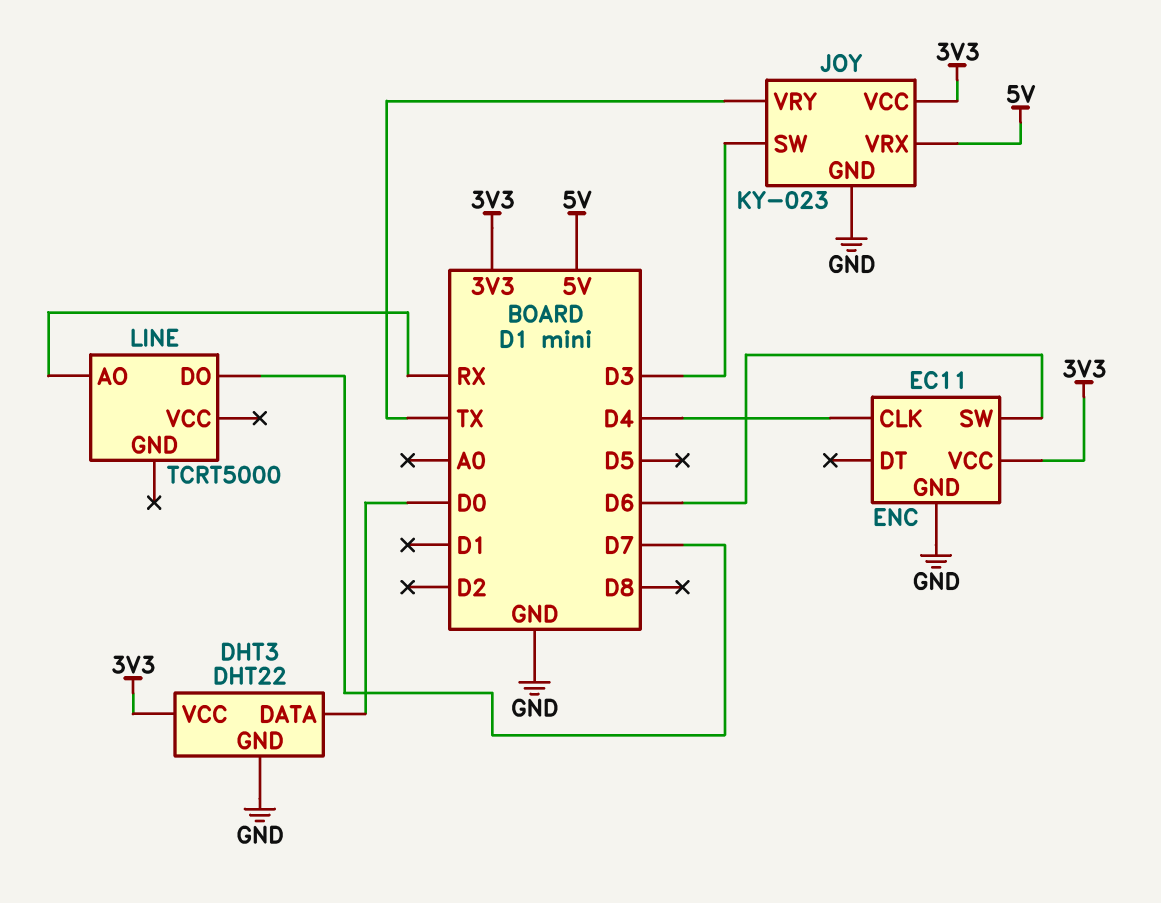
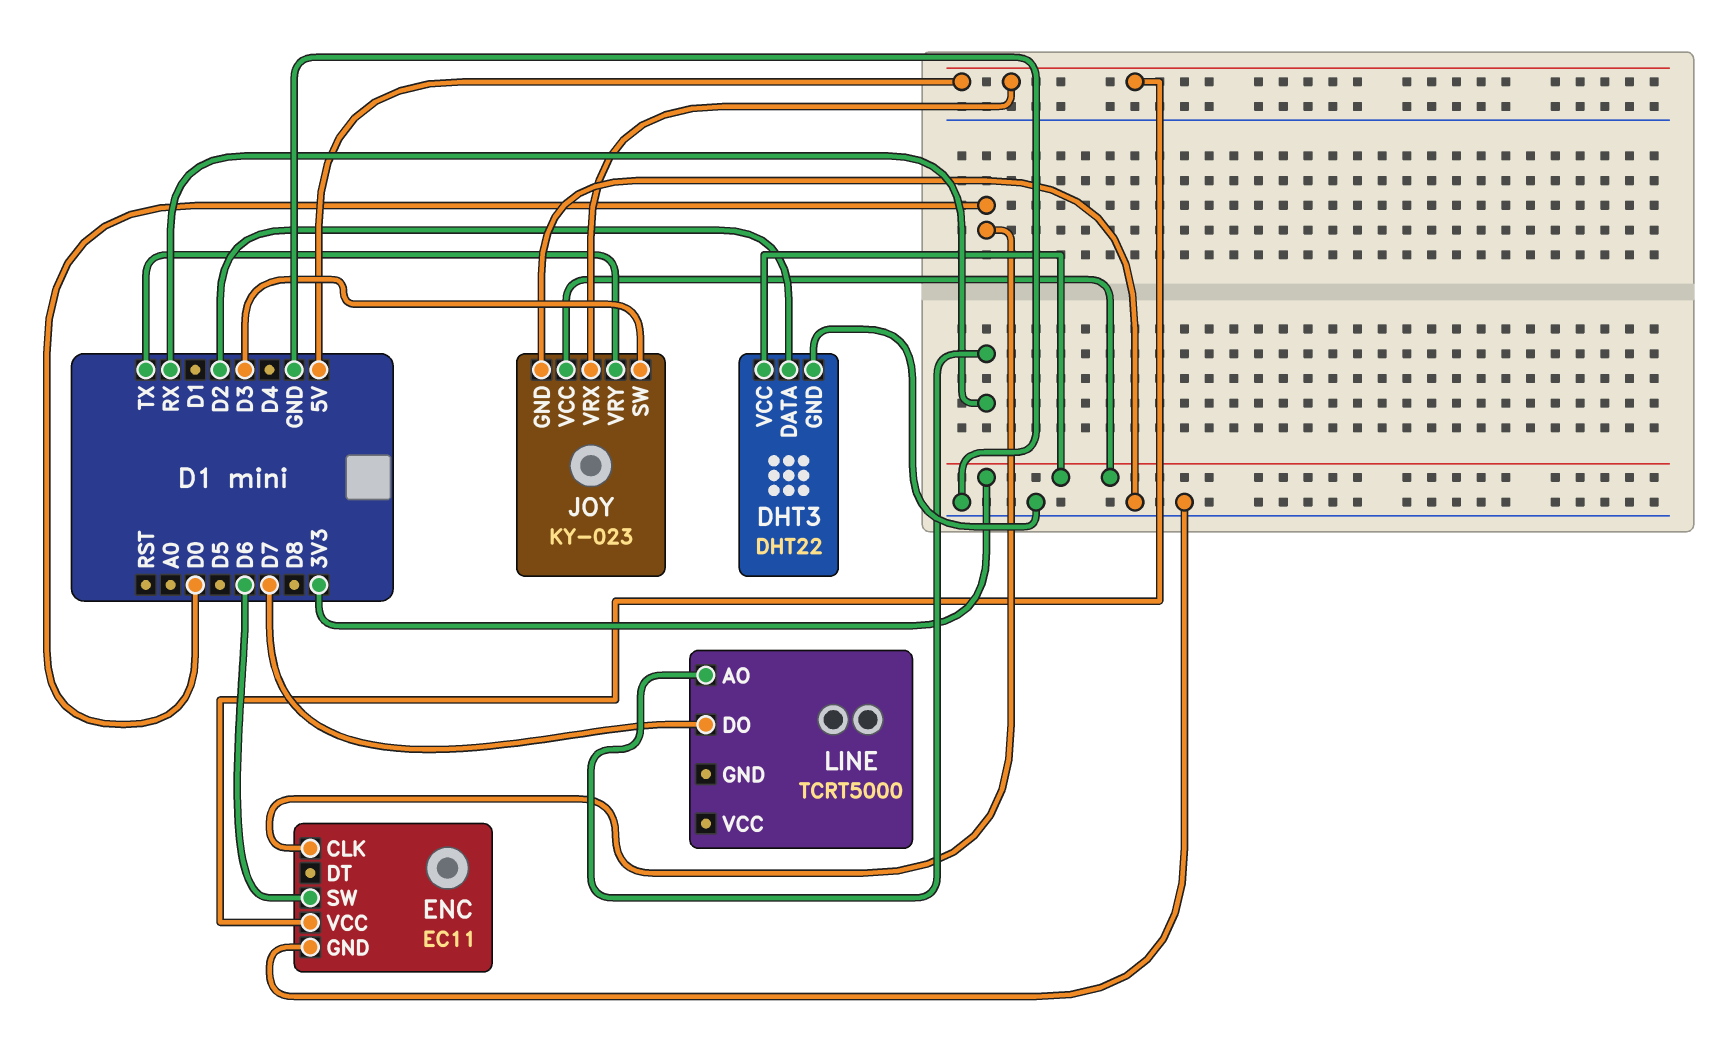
DHT3 pin DATA: D0 -> D2
ENC pin CLK: D4 -> D0
ENC pin VCC: 3V3 -> 5V

